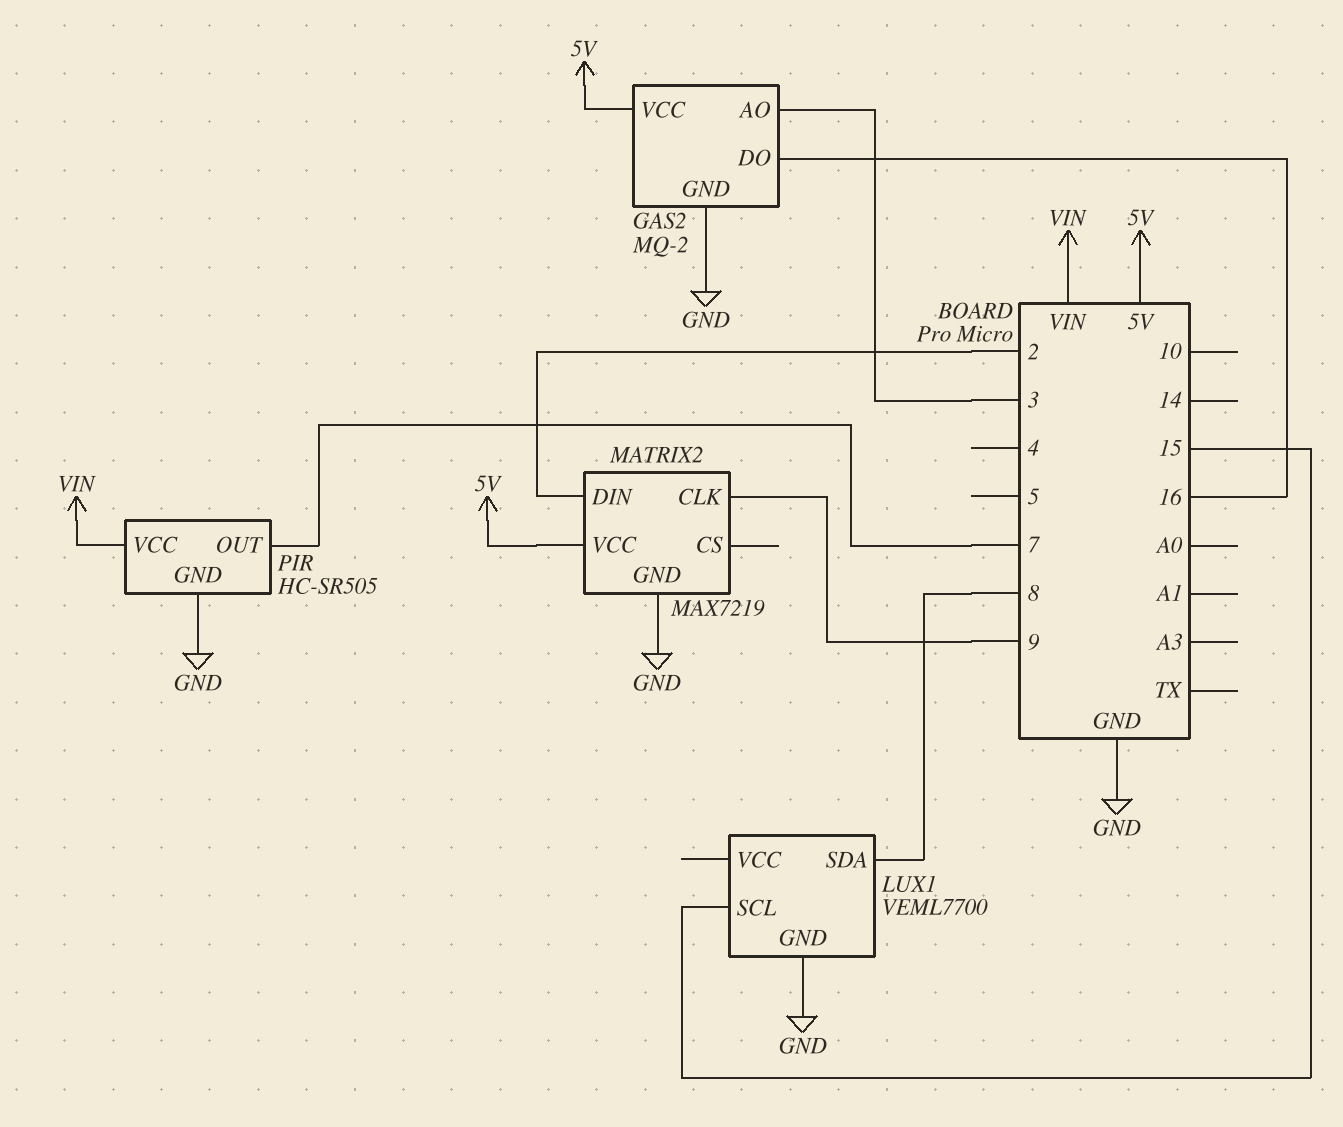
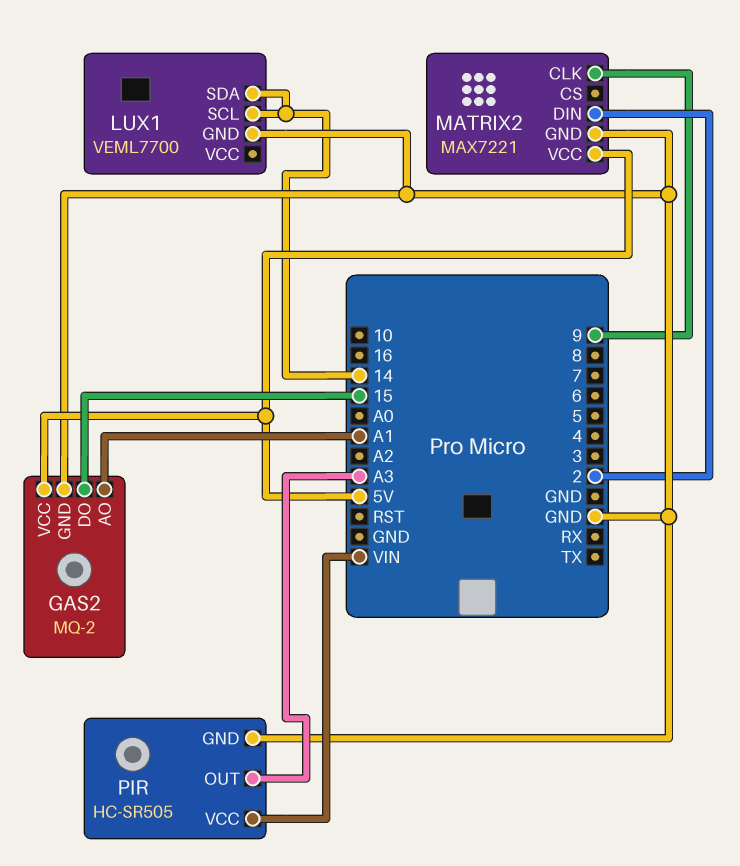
GAS2 pin AO: 3 -> A1
GAS2 pin DO: 16 -> 15
LUX1 pin SCL: 15 -> 14
LUX1 pin SDA: 8 -> 14
MATRIX2: MAX7219 -> MAX7221
PIR pin OUT: 7 -> A3

